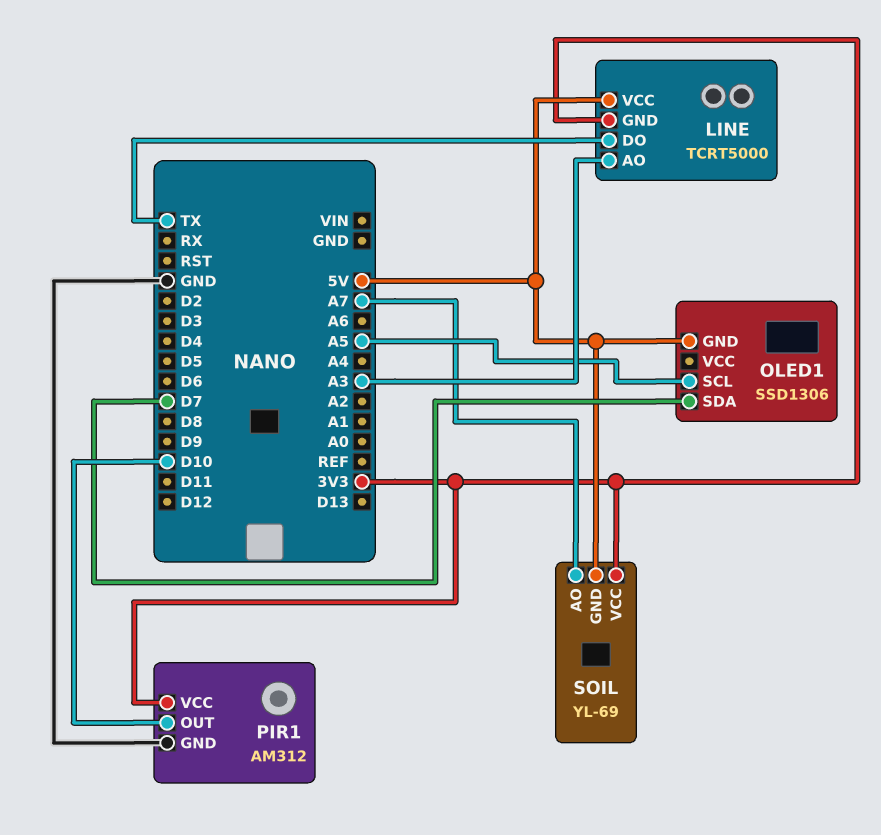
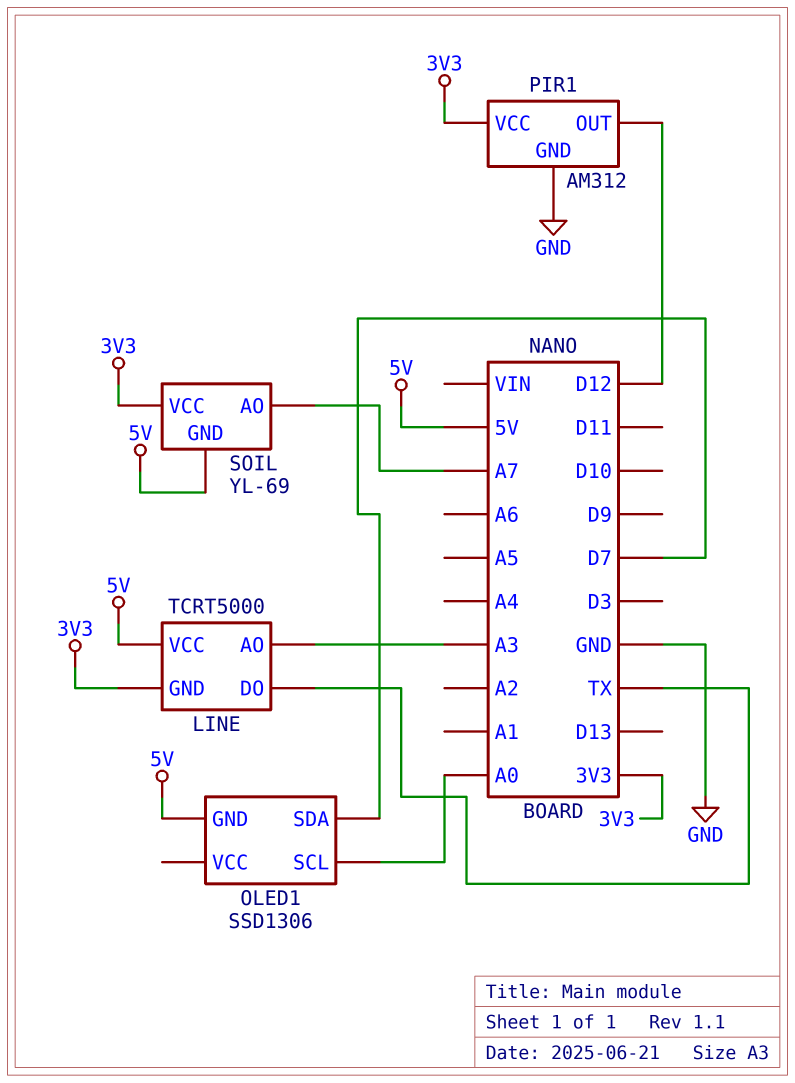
OLED1 pin SCL: A5 -> A0
PIR1 pin OUT: D10 -> D12

